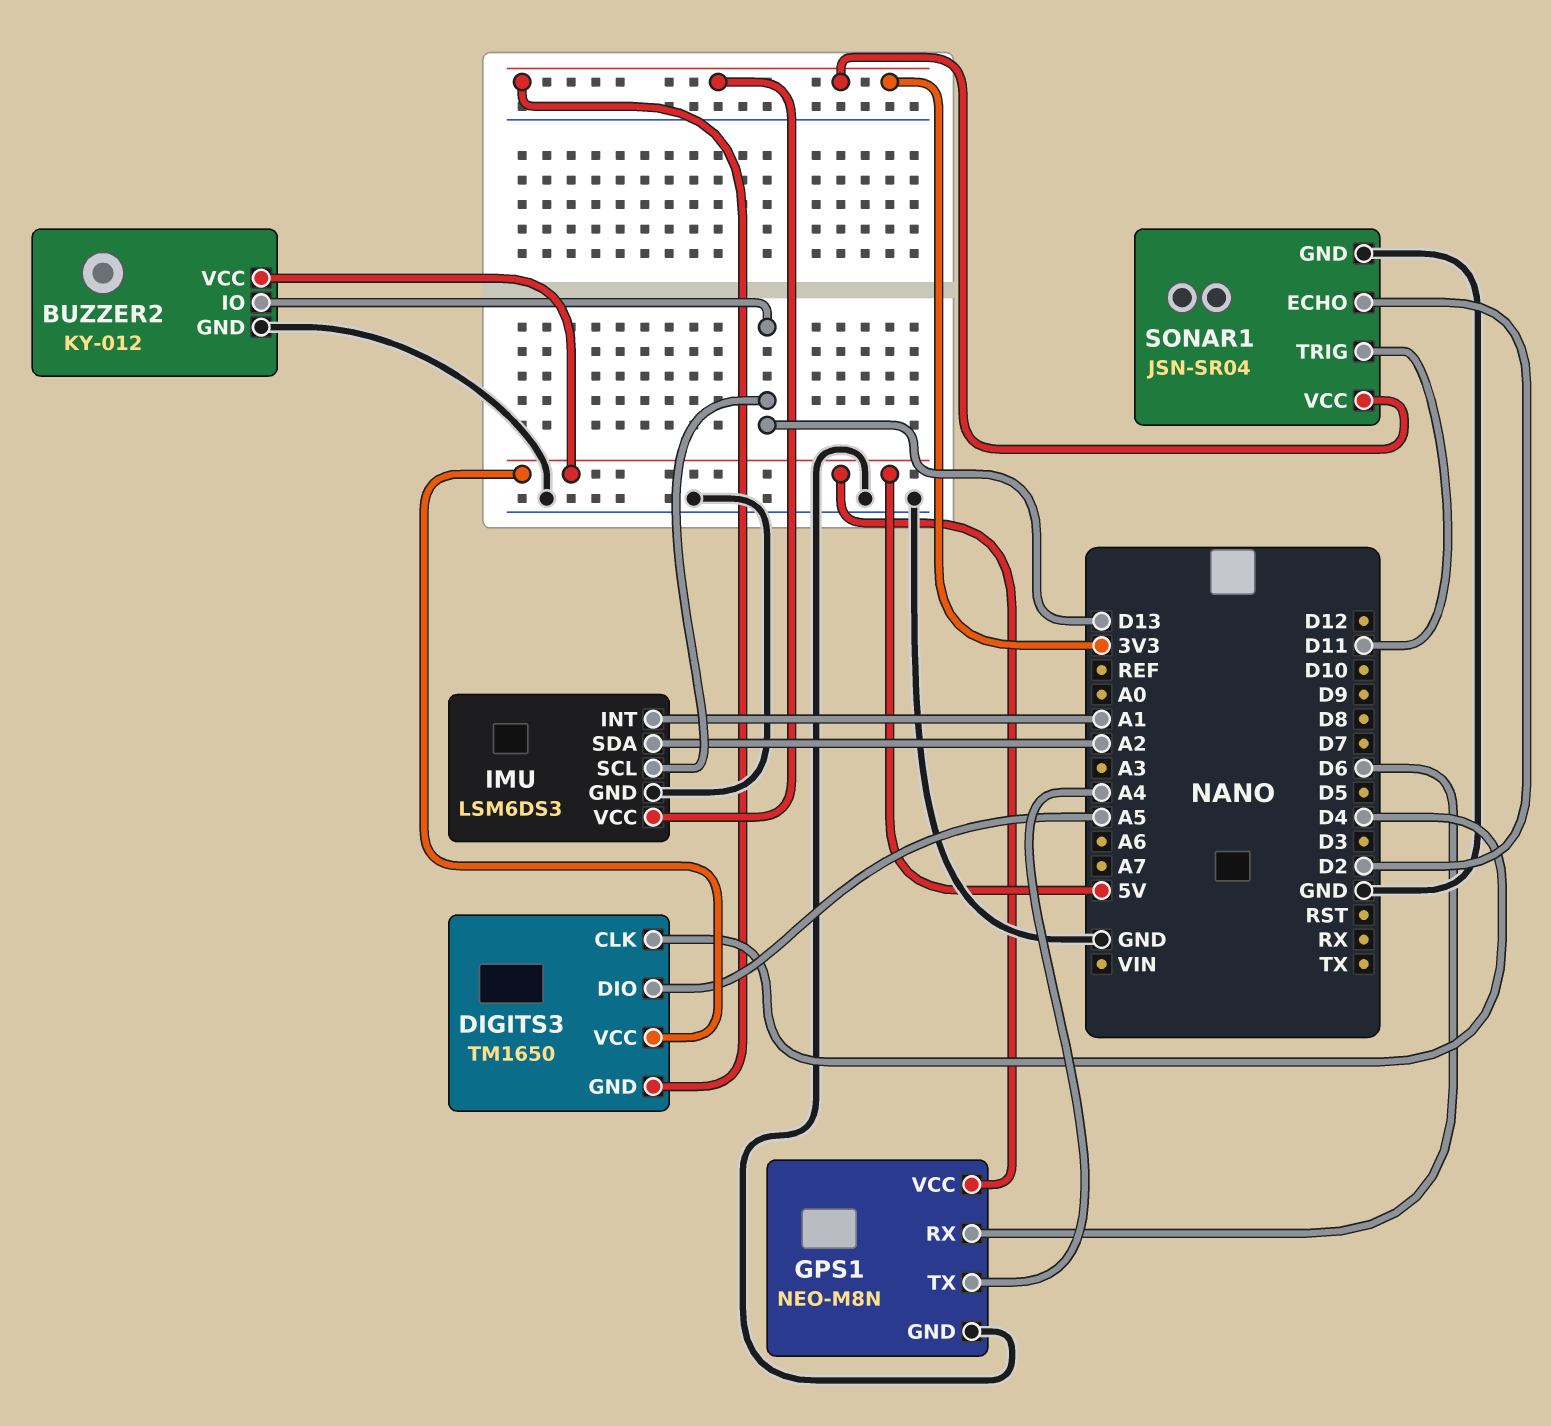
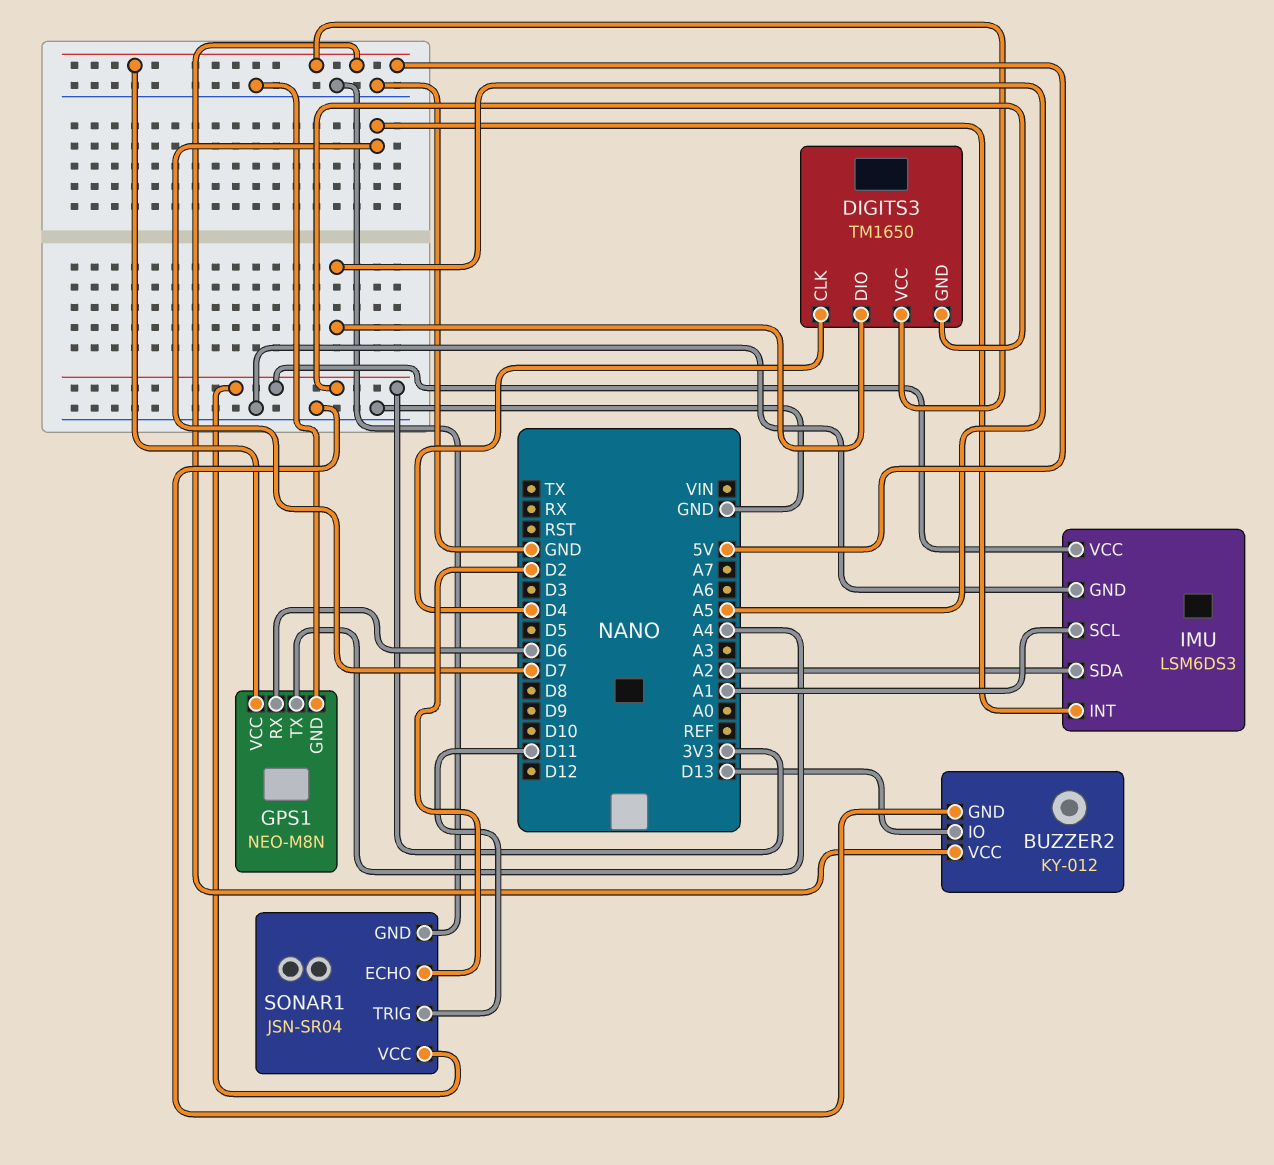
IMU pin INT: A1 -> D7
IMU pin SCL: D13 -> A1

